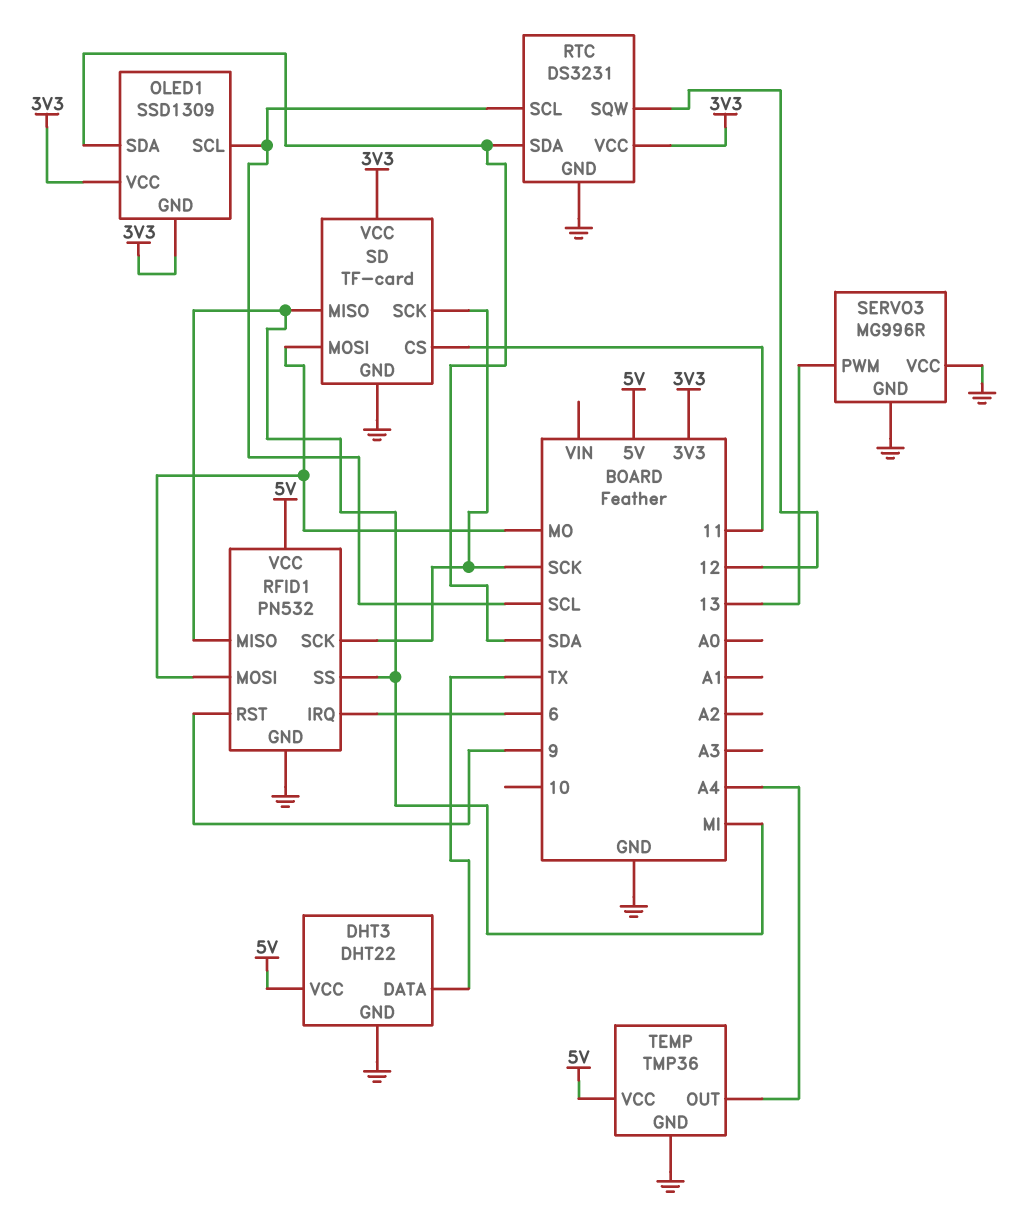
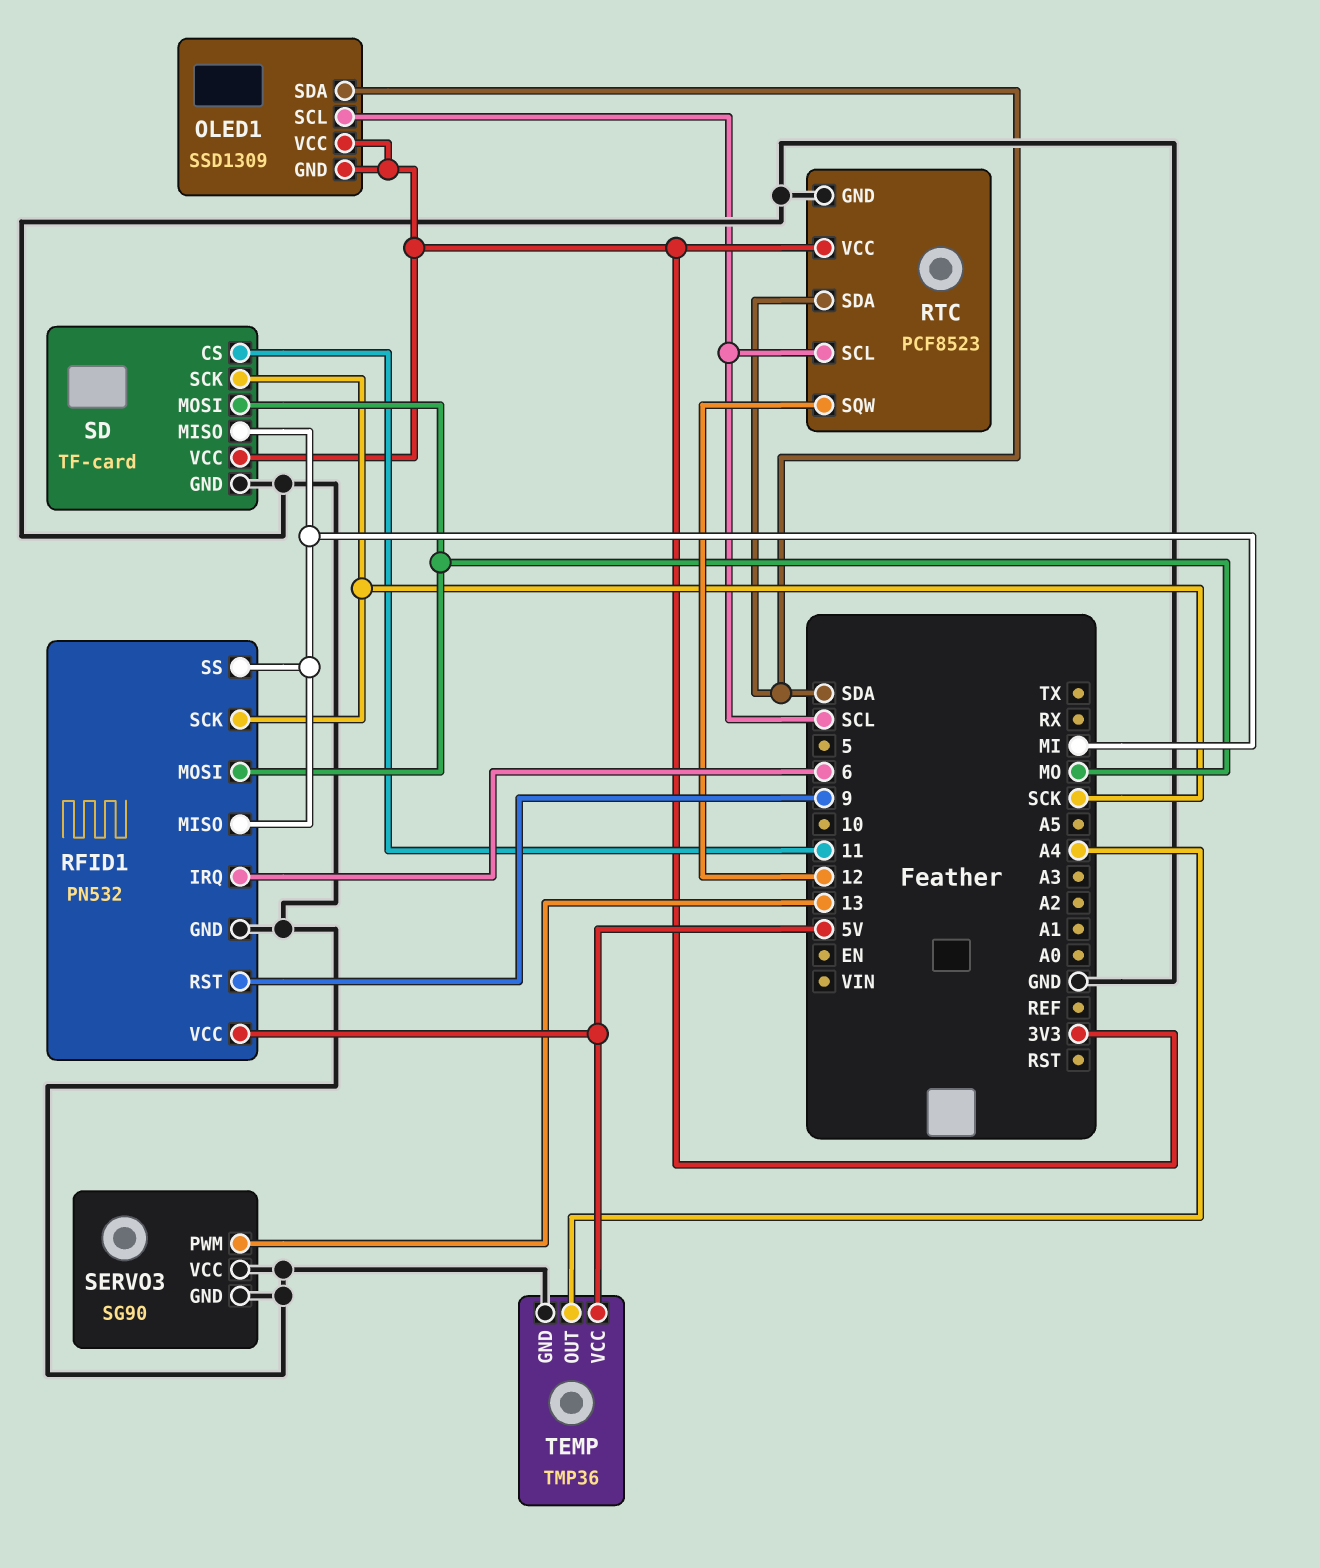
DHT3: DHT22 -> none
DHT3 pin DATA: TX -> none
DHT3 pin GND: GND -> none
DHT3 pin VCC: 5V -> none
RTC: DS3231 -> PCF8523
SERVO3: MG996R -> SG90

